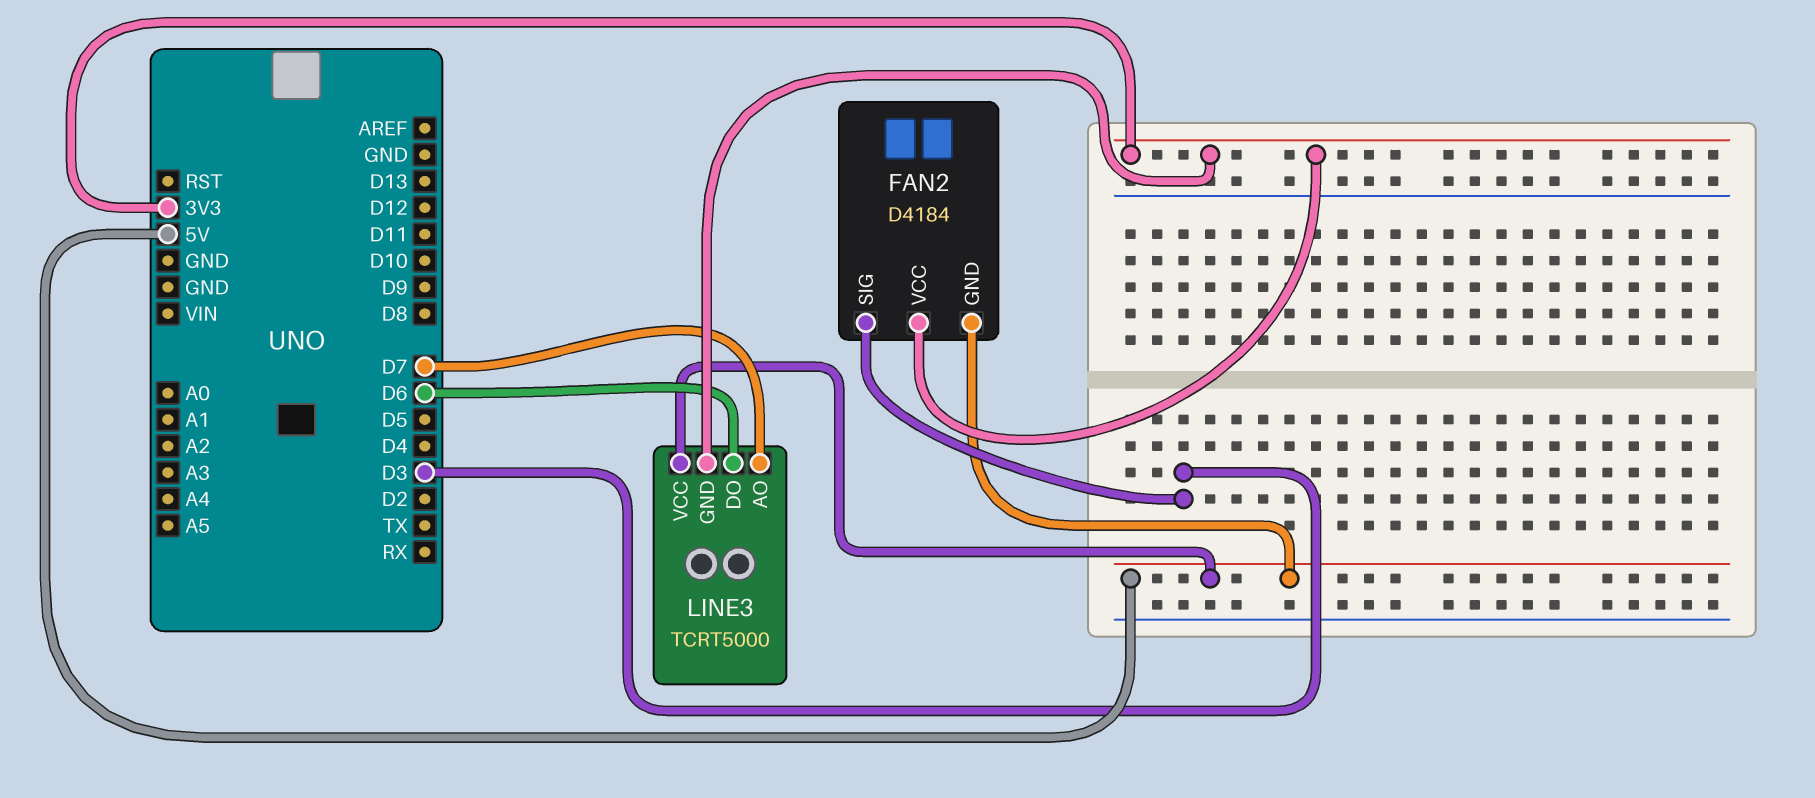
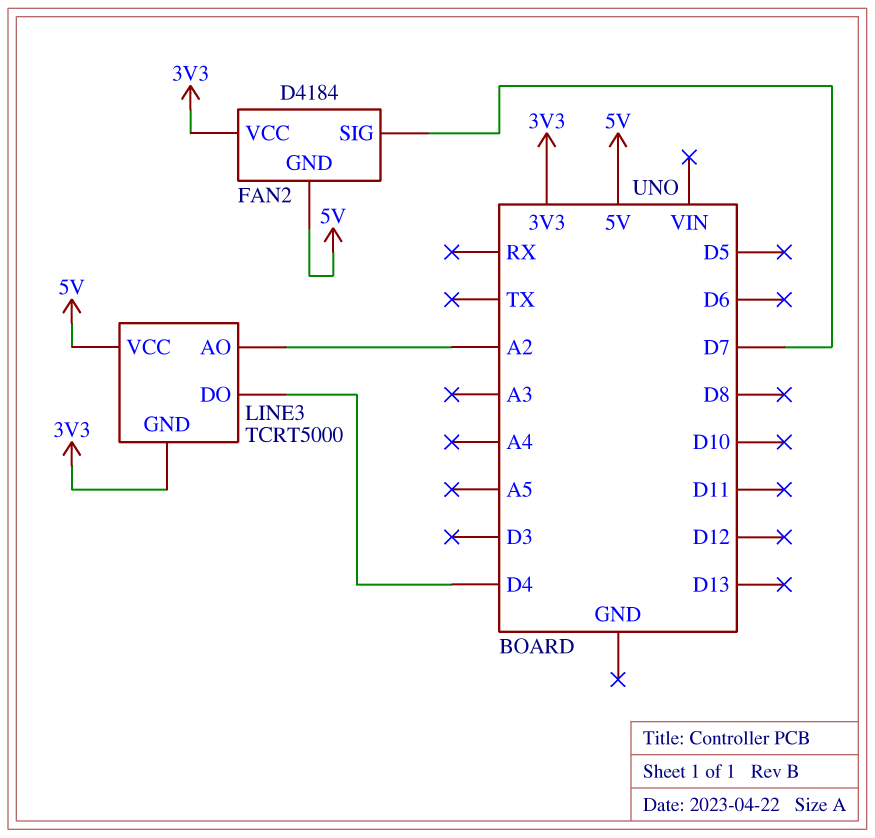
FAN2 pin SIG: D3 -> D7
LINE3 pin AO: D7 -> A2
LINE3 pin DO: D6 -> D4

